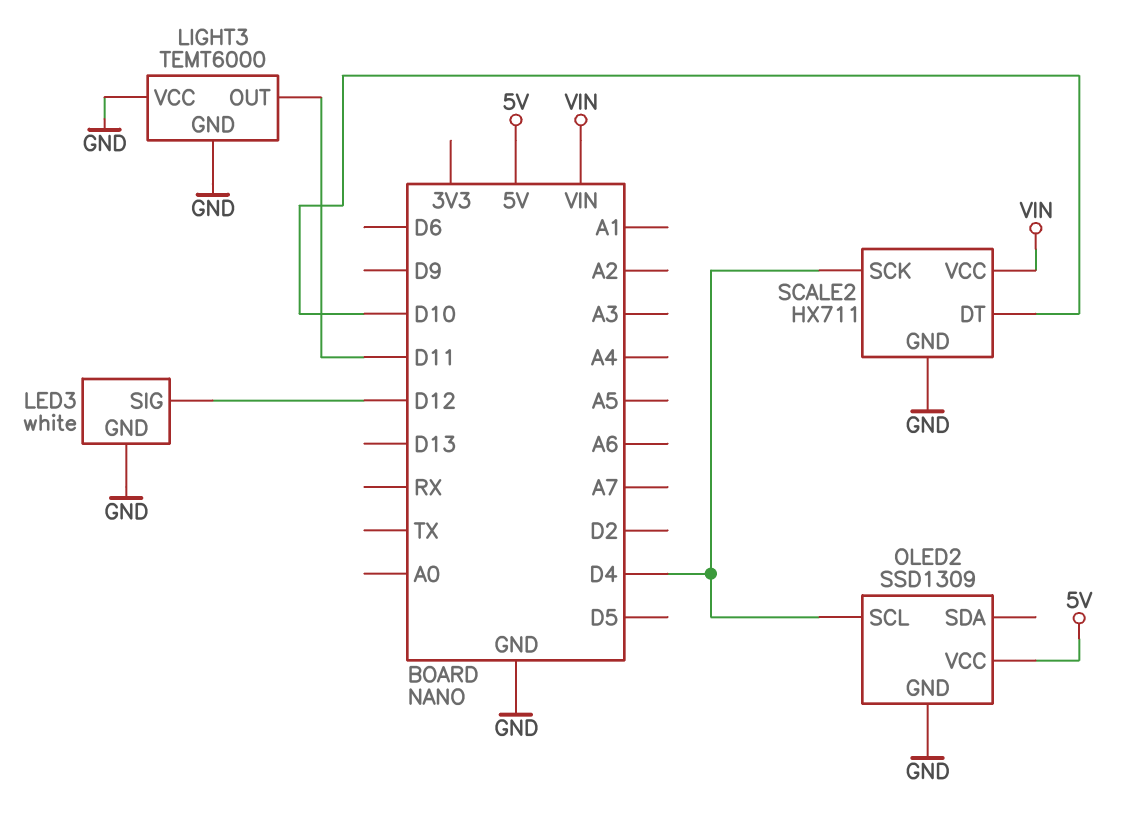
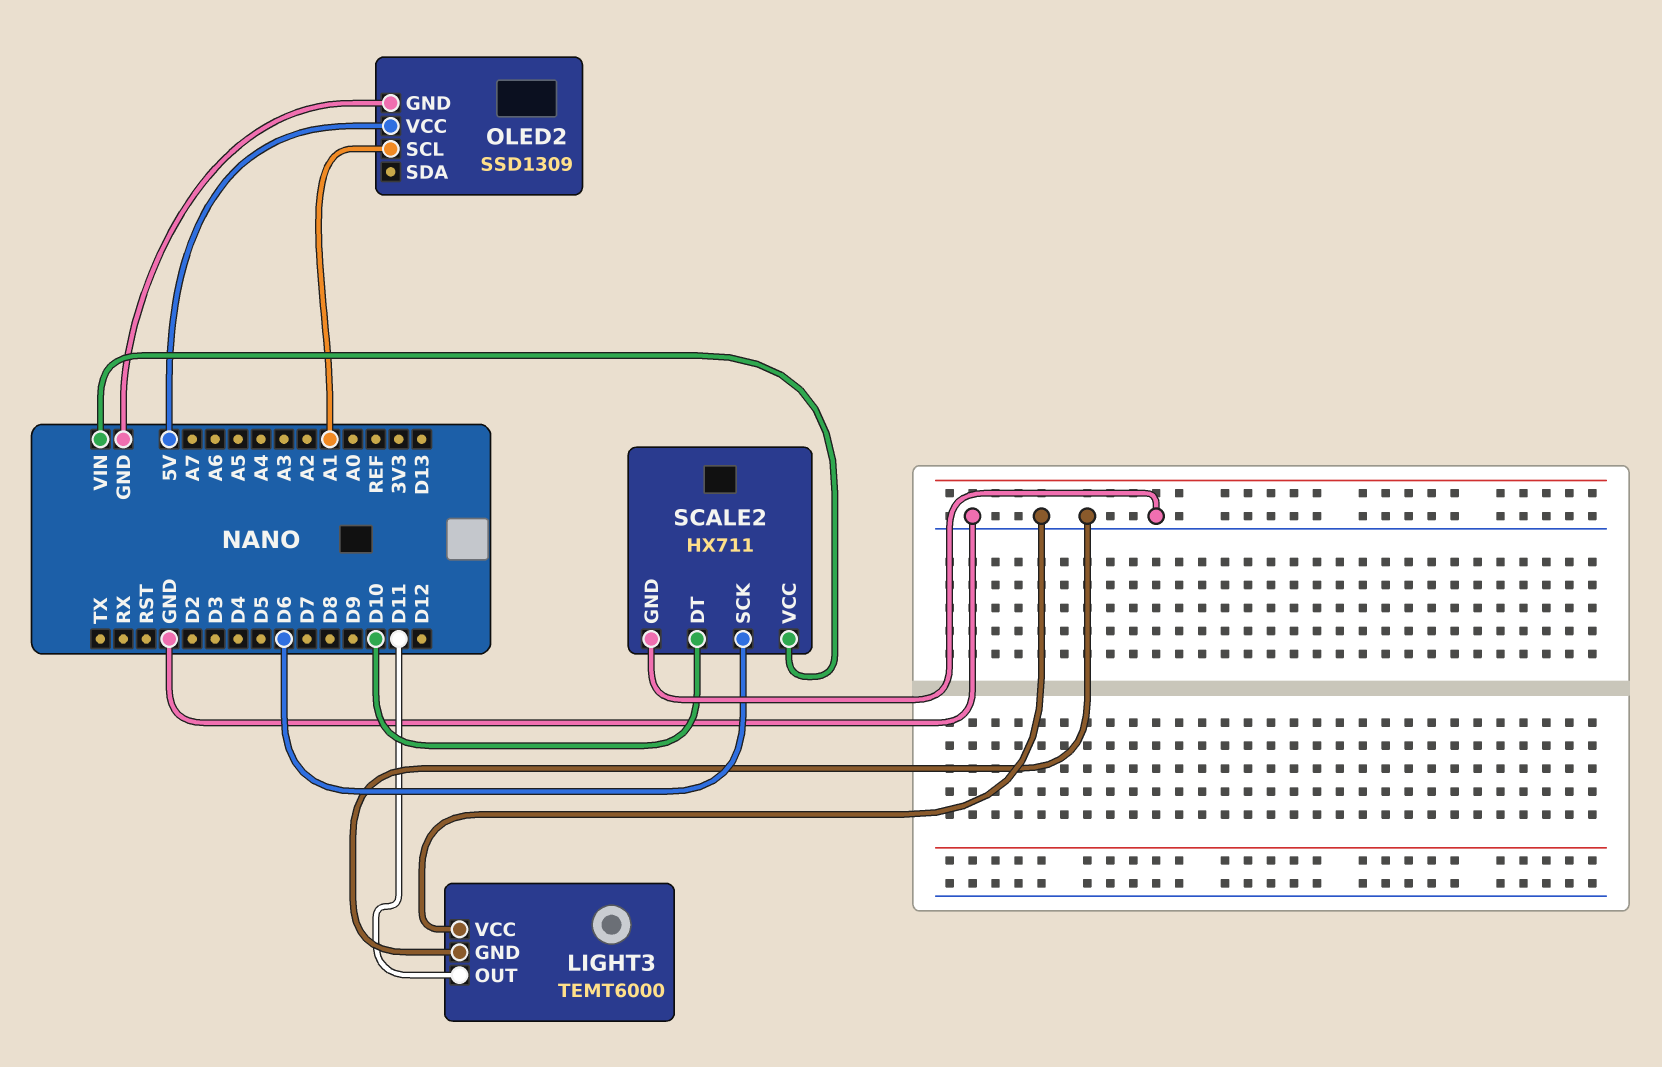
LED3: white -> none
LED3 pin GND: GND -> none
LED3 pin SIG: D12 -> none
OLED2 pin SCL: D4 -> A1
SCALE2 pin SCK: D4 -> D6

